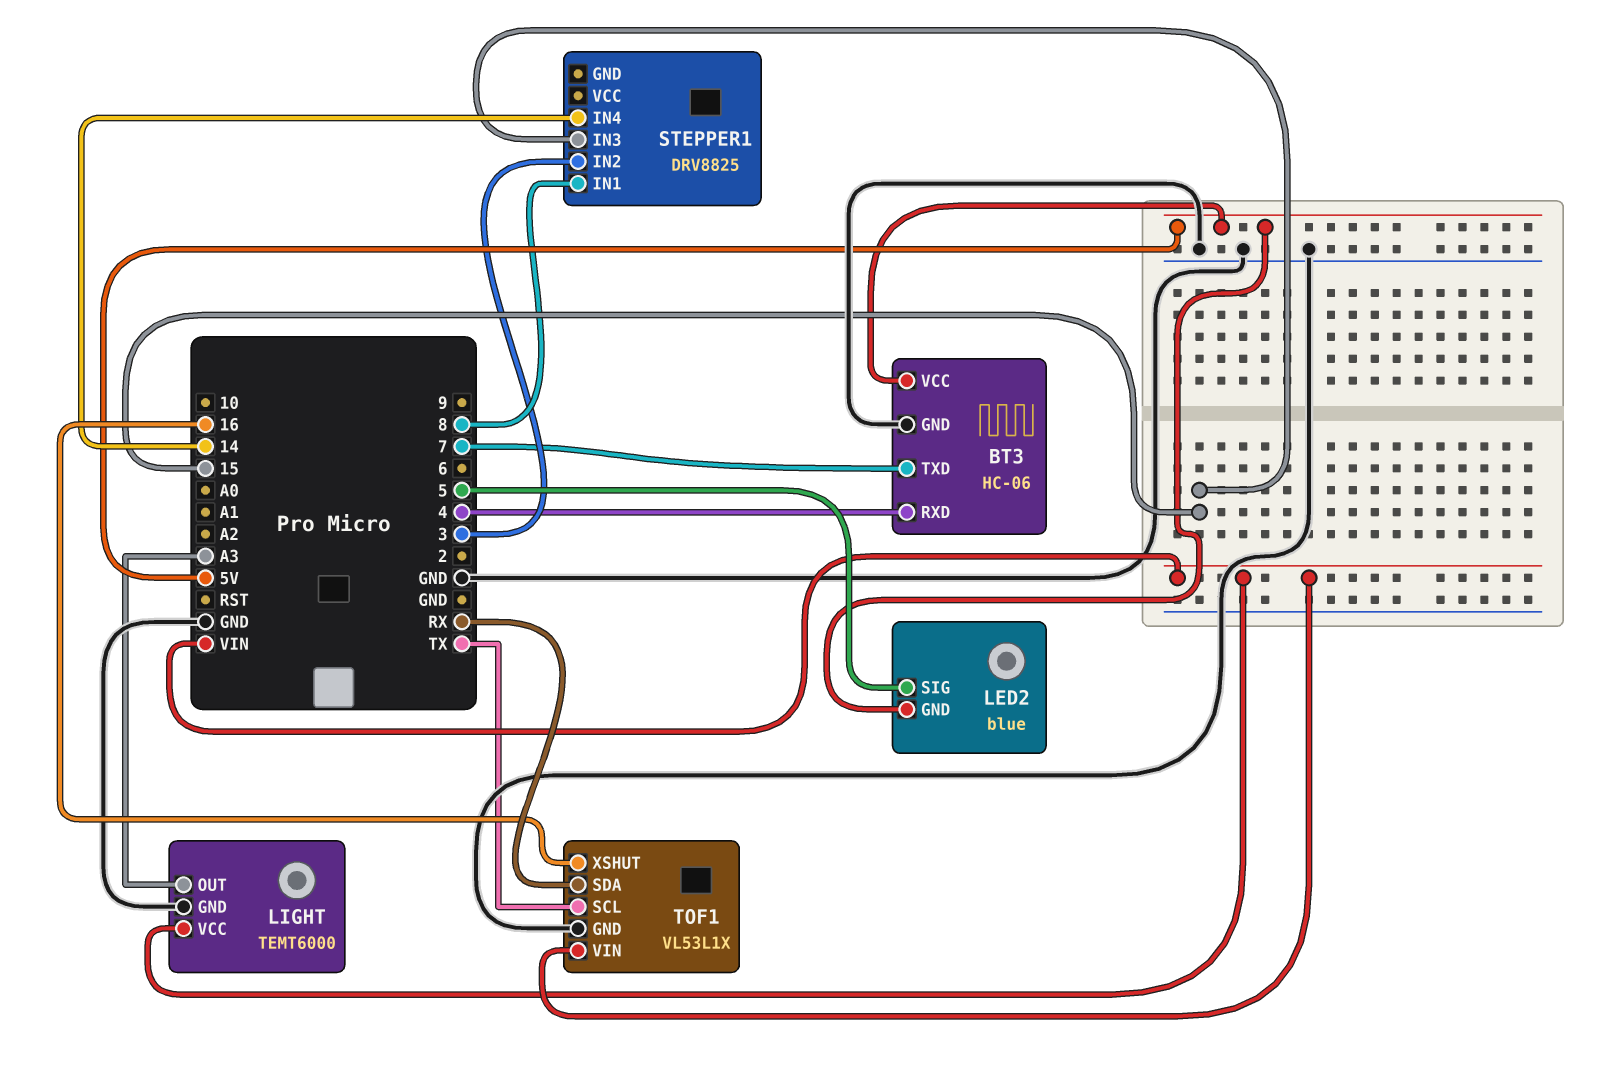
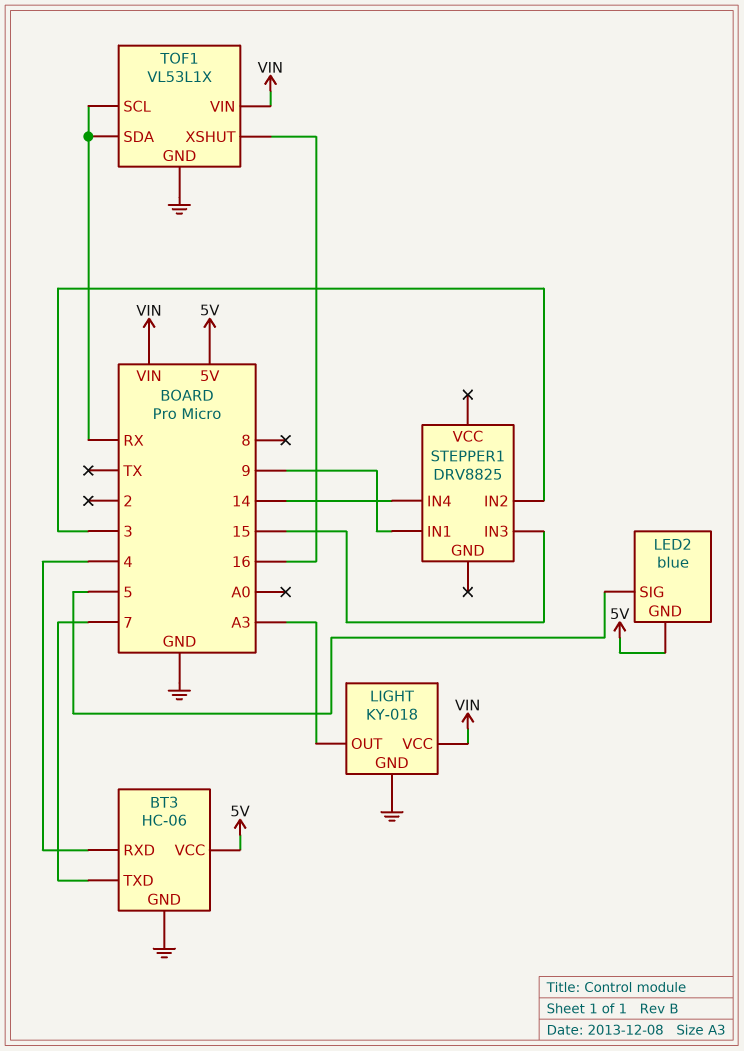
LIGHT: TEMT6000 -> KY-018
STEPPER1 pin IN1: 8 -> 9
TOF1 pin SCL: TX -> RX

